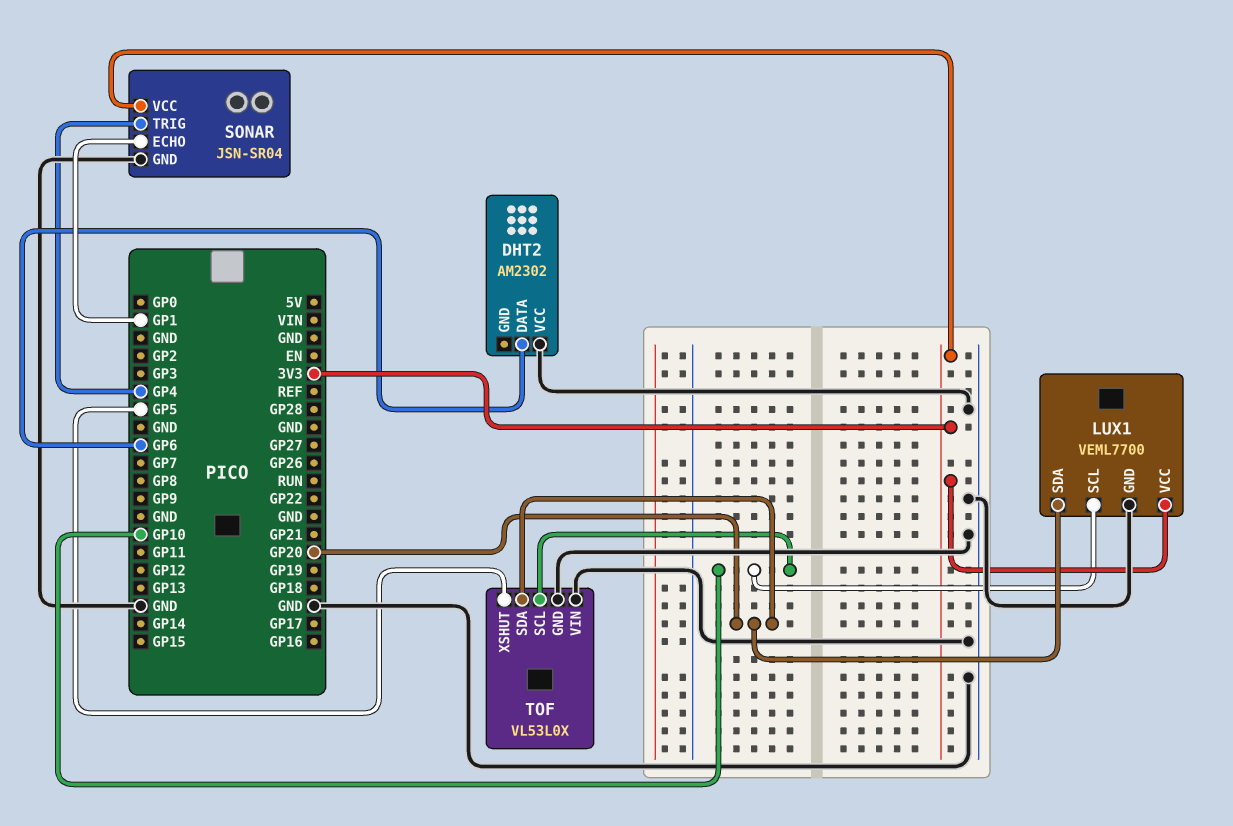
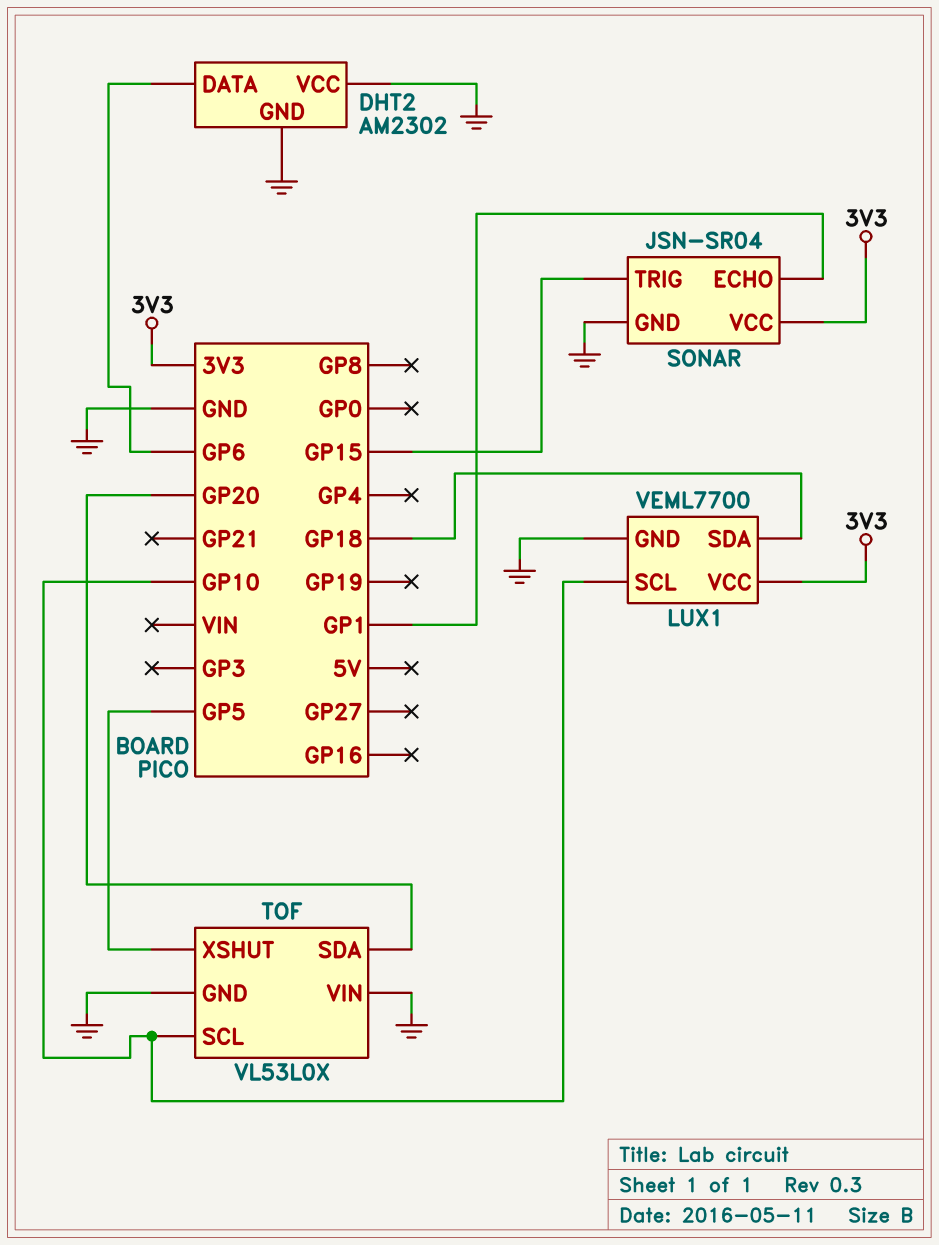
DHT2 pin GND: none -> GND
LUX1 pin SDA: GP20 -> GP18
SONAR pin TRIG: GP4 -> GP15

